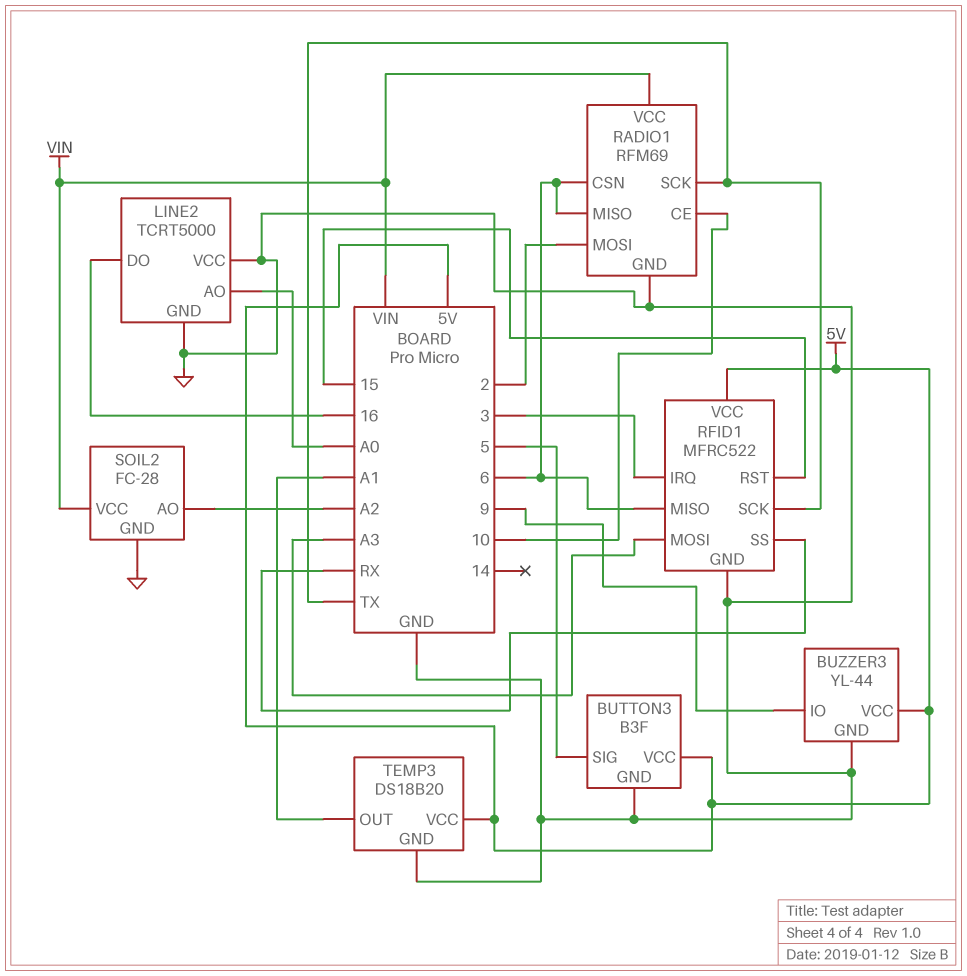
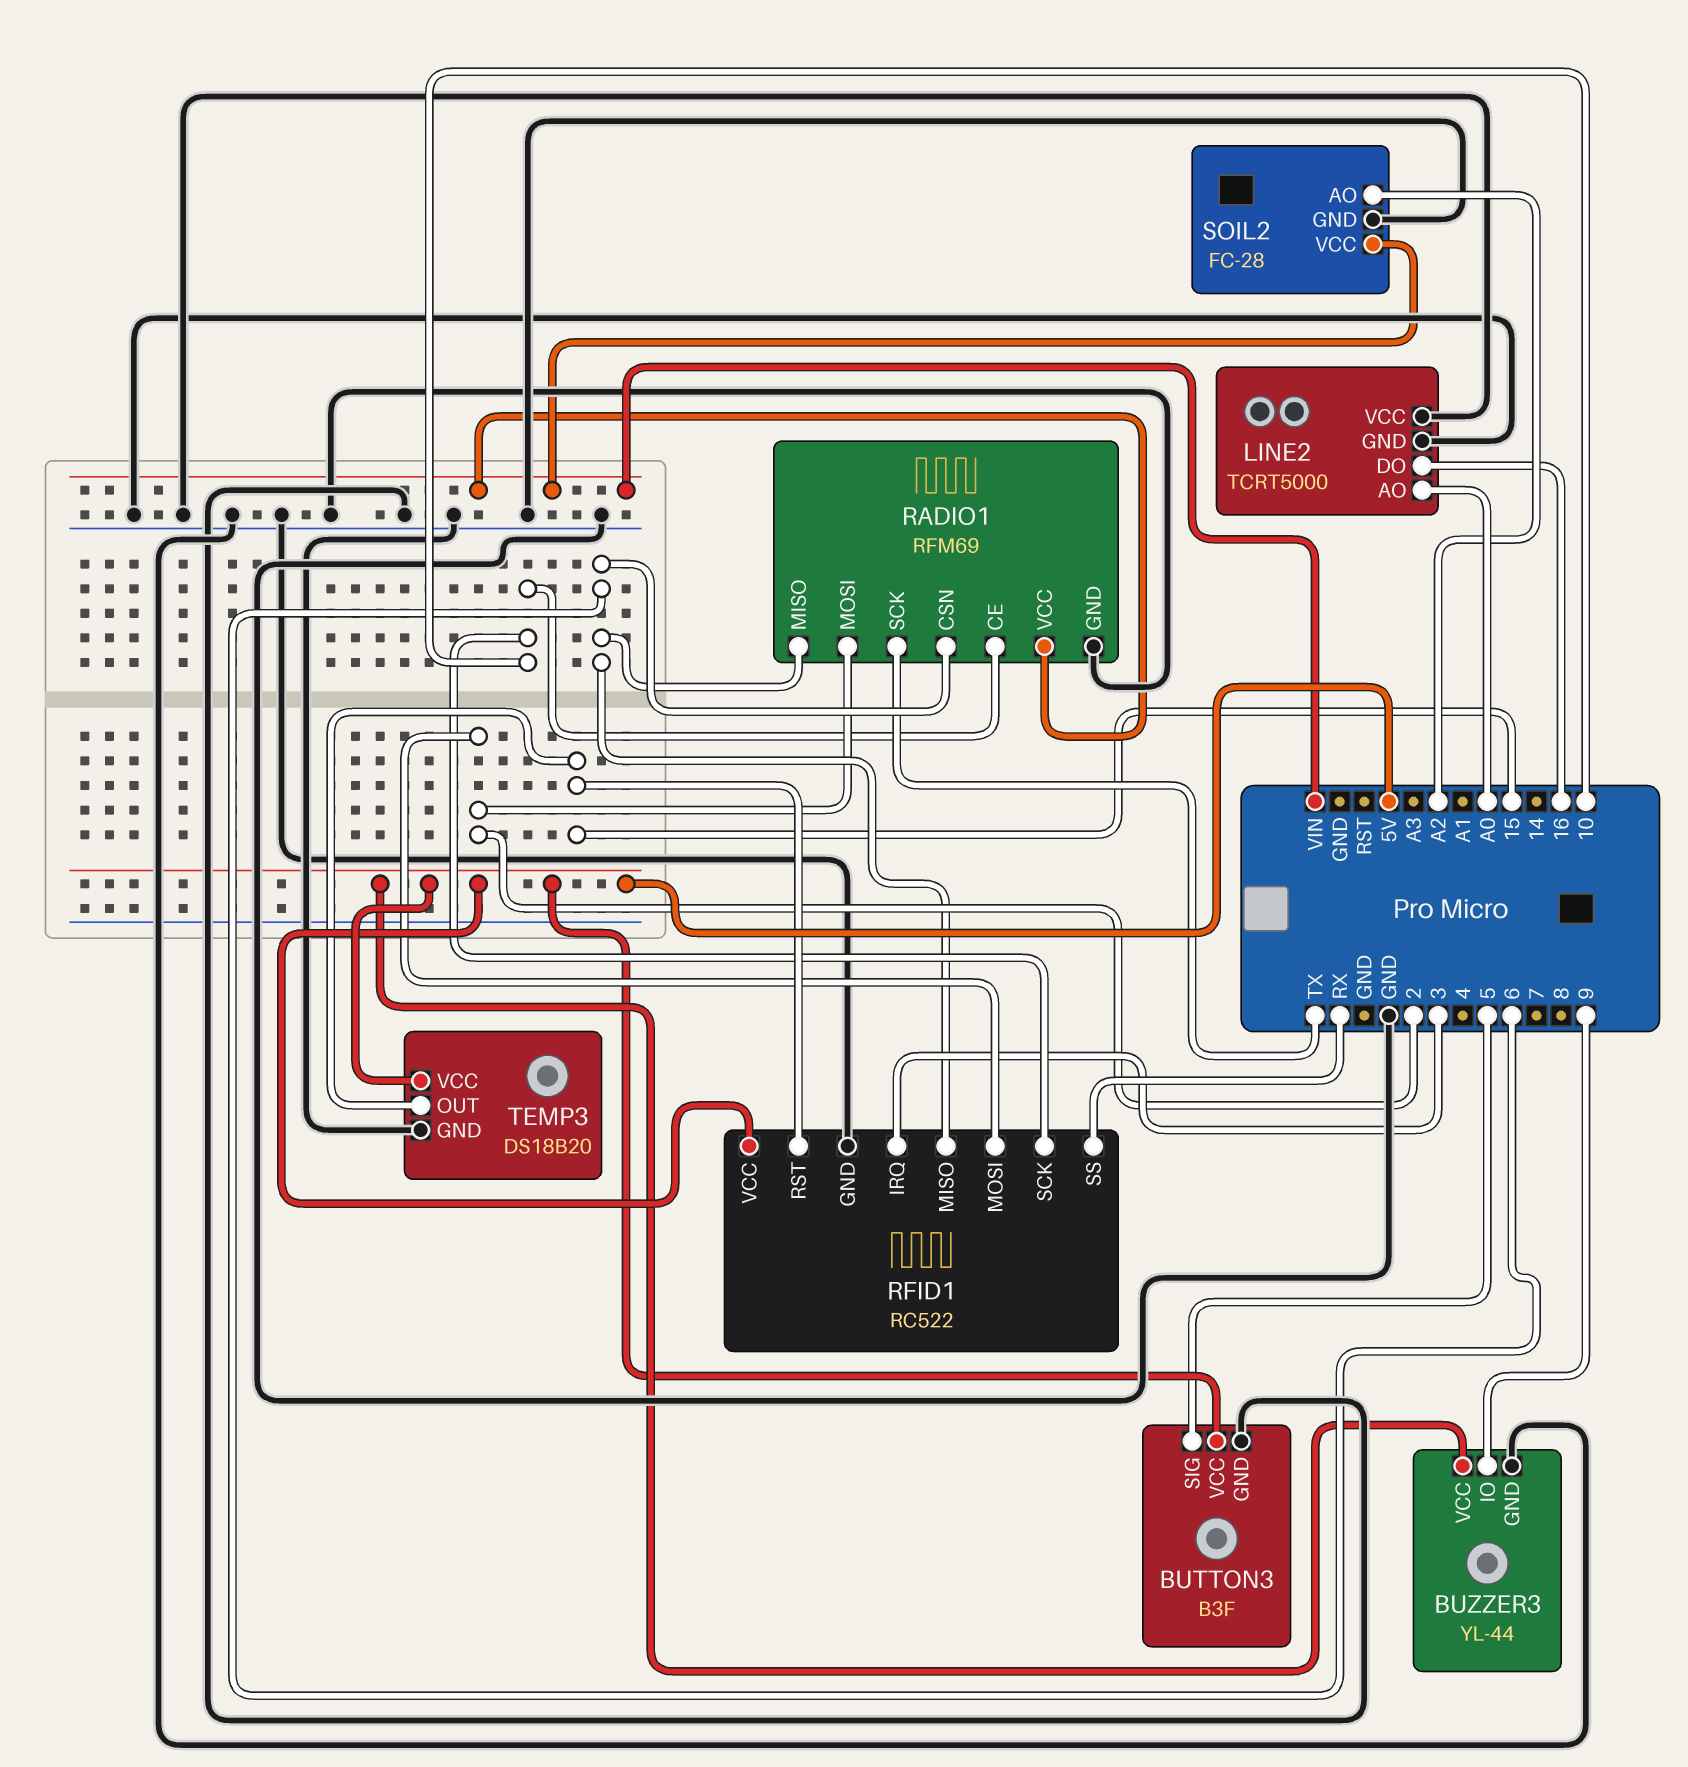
RFID1: MFRC522 -> RC522
RFID1 pin MOSI: A3 -> 2
RFID1 pin SCK: TX -> 10
TEMP3 pin OUT: A1 -> 15

